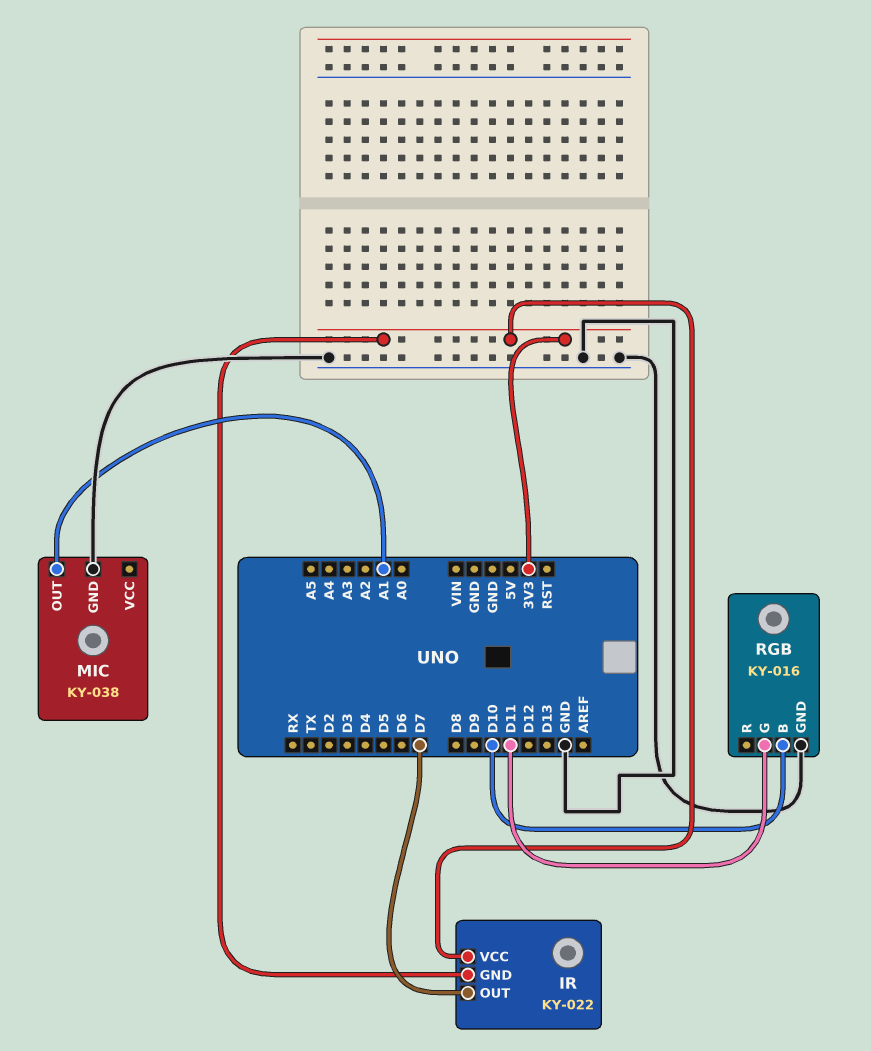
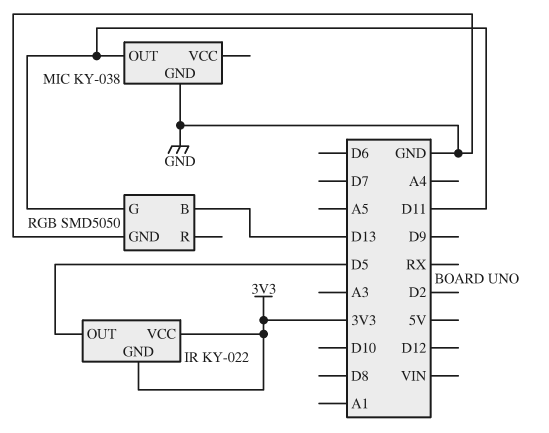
IR pin OUT: D7 -> D5
MIC pin OUT: A1 -> D11
RGB: KY-016 -> SMD5050
RGB pin B: D10 -> D13

